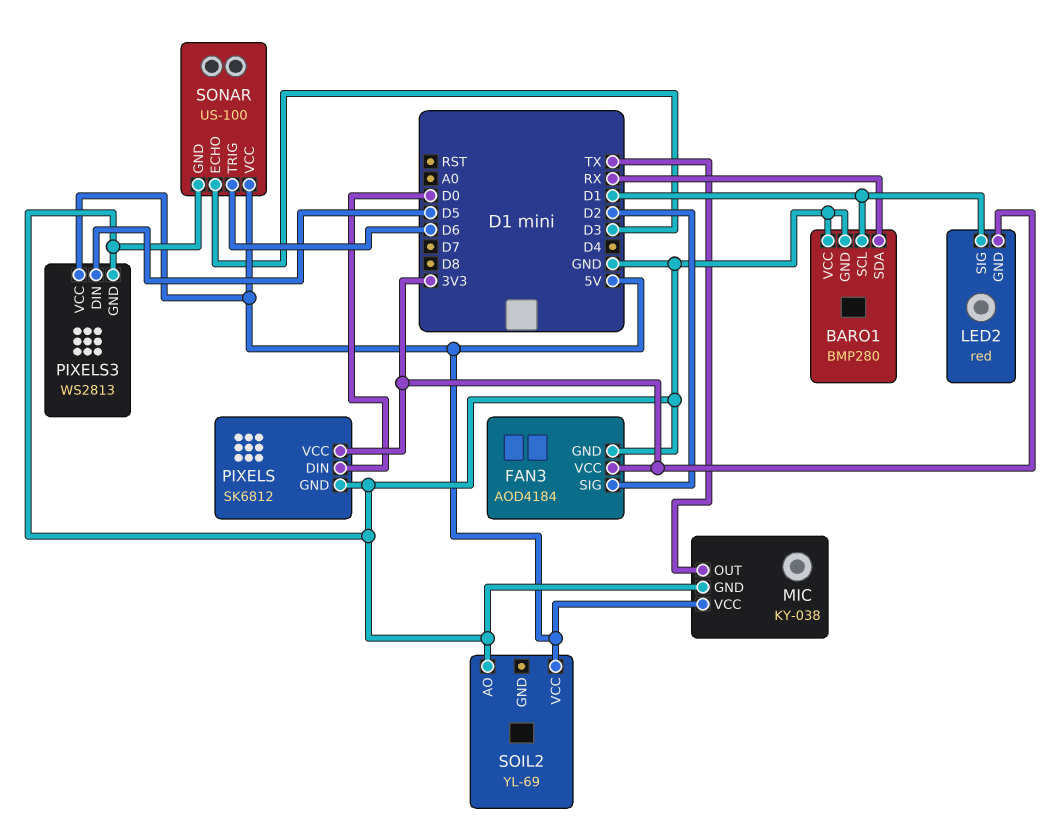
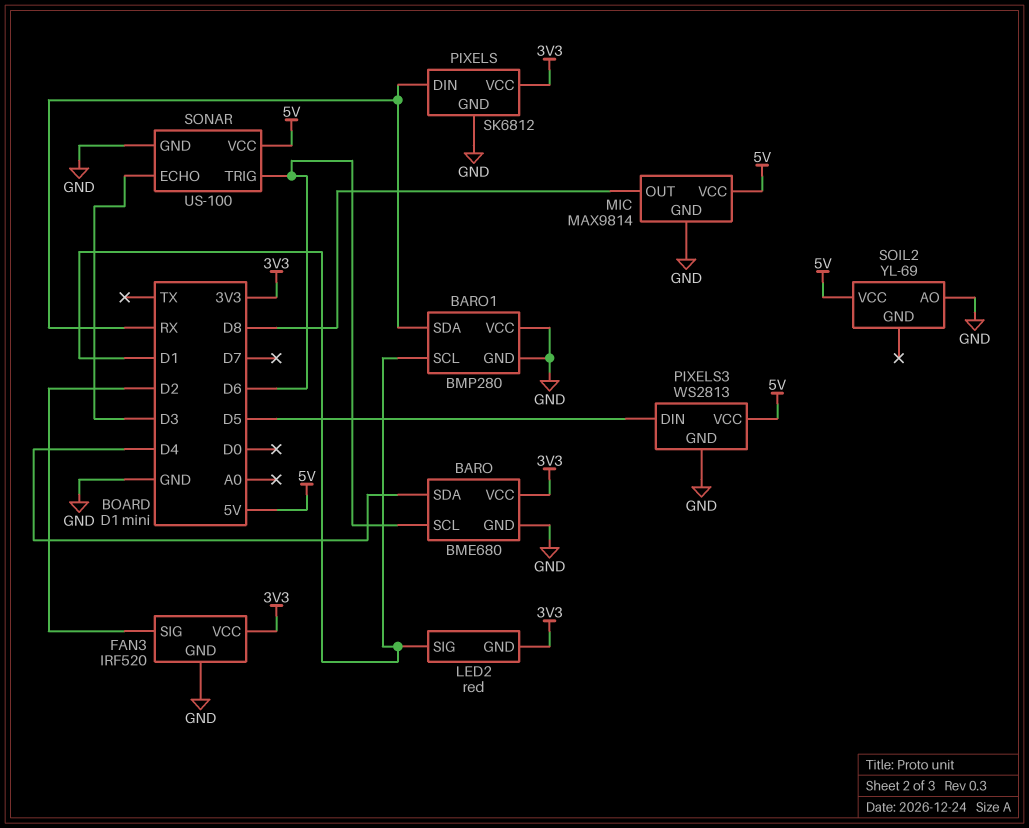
BARO: none -> BME680
BARO pin GND: none -> GND
BARO pin SCL: none -> D6
BARO pin SDA: none -> D4
BARO pin VCC: none -> 3V3
FAN3: AOD4184 -> IRF520
MIC: KY-038 -> MAX9814
MIC pin OUT: TX -> D8
PIXELS pin DIN: D0 -> RX

